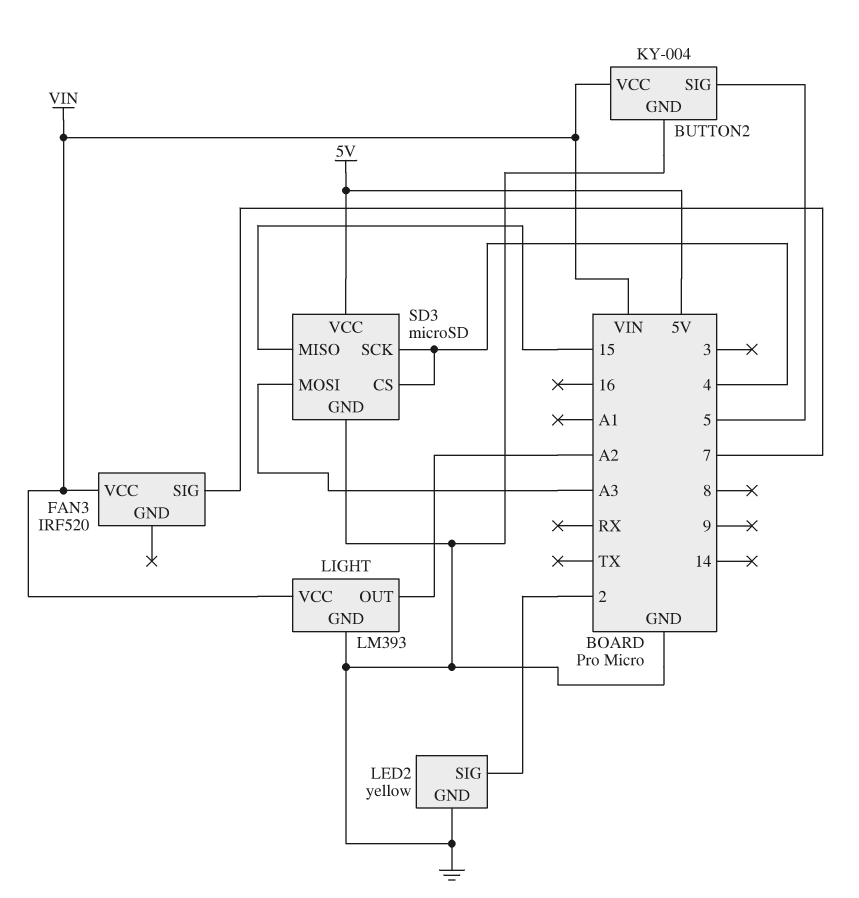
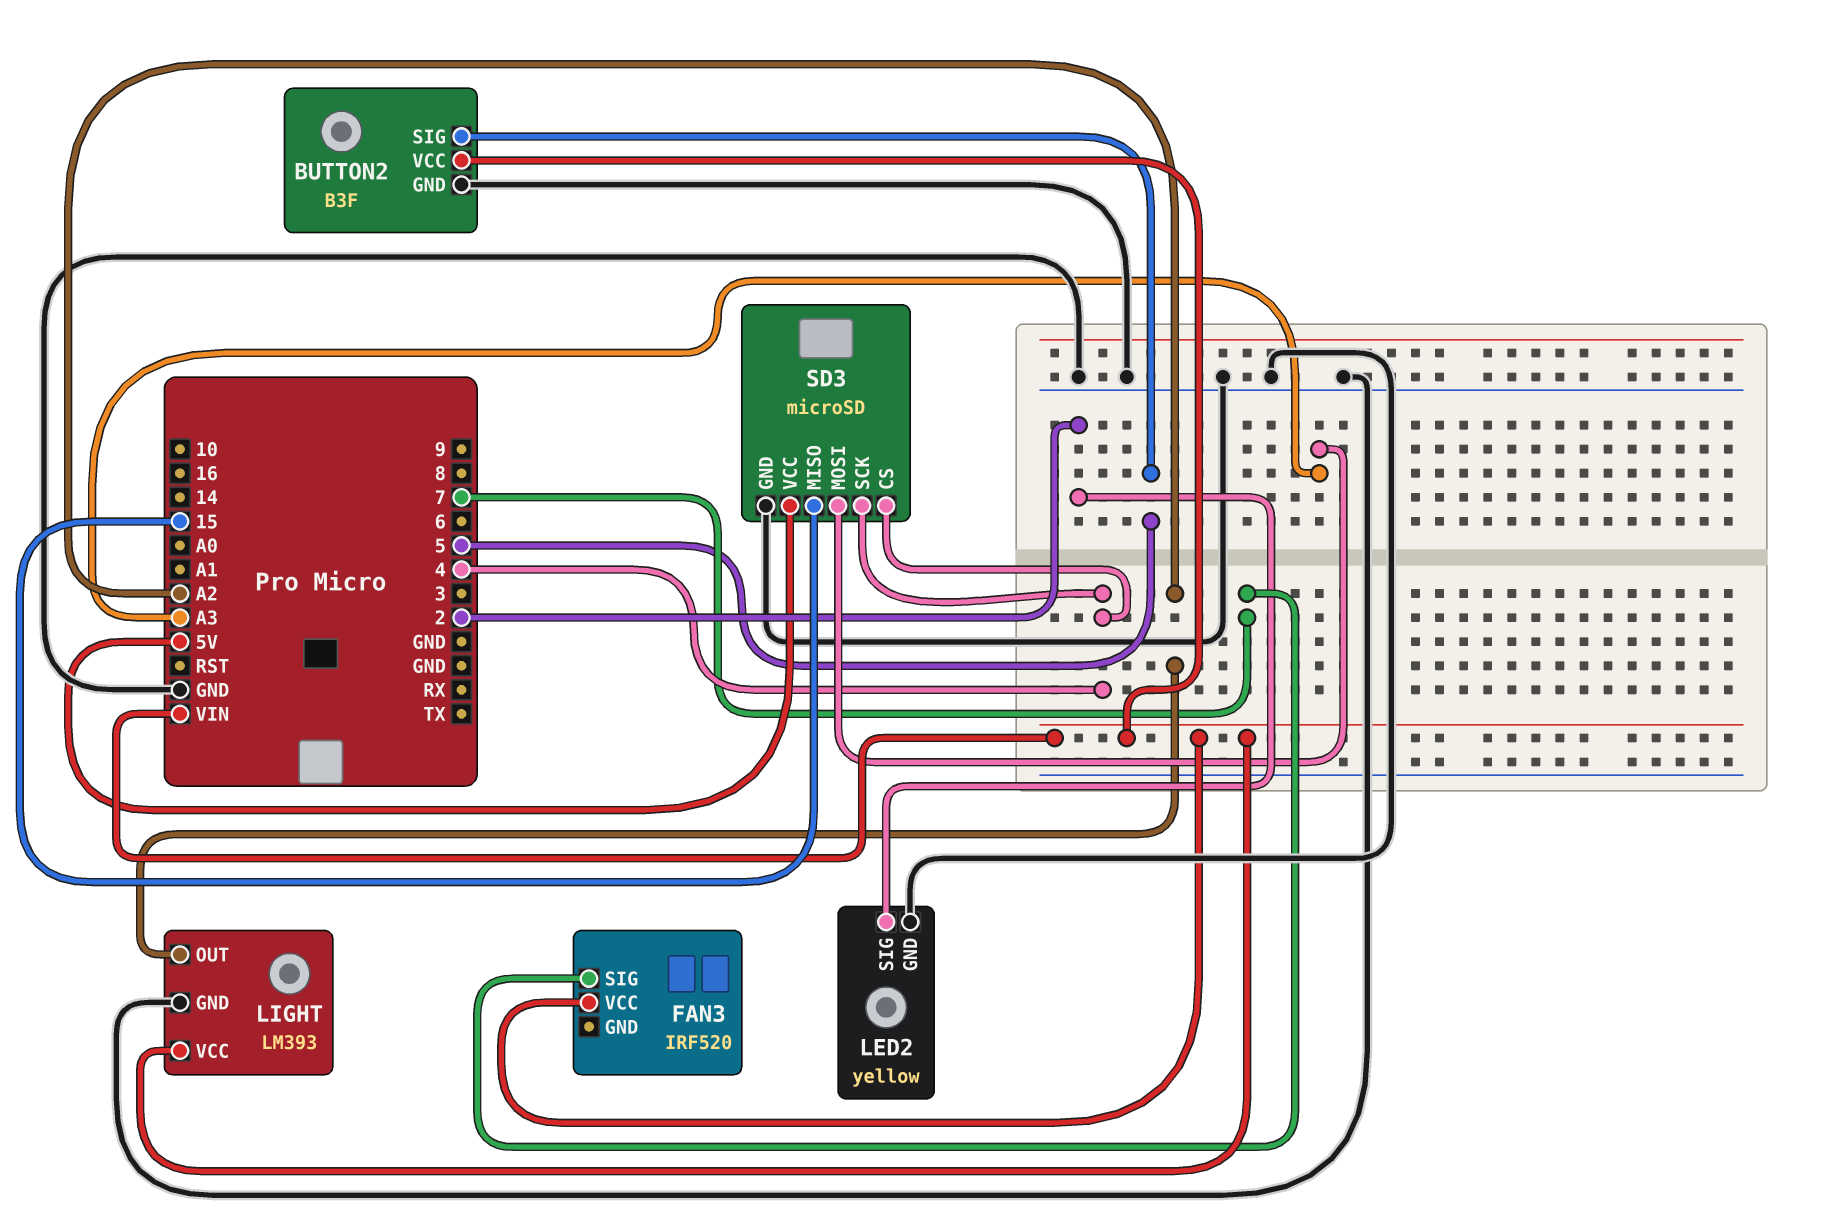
BUTTON2: KY-004 -> B3F

